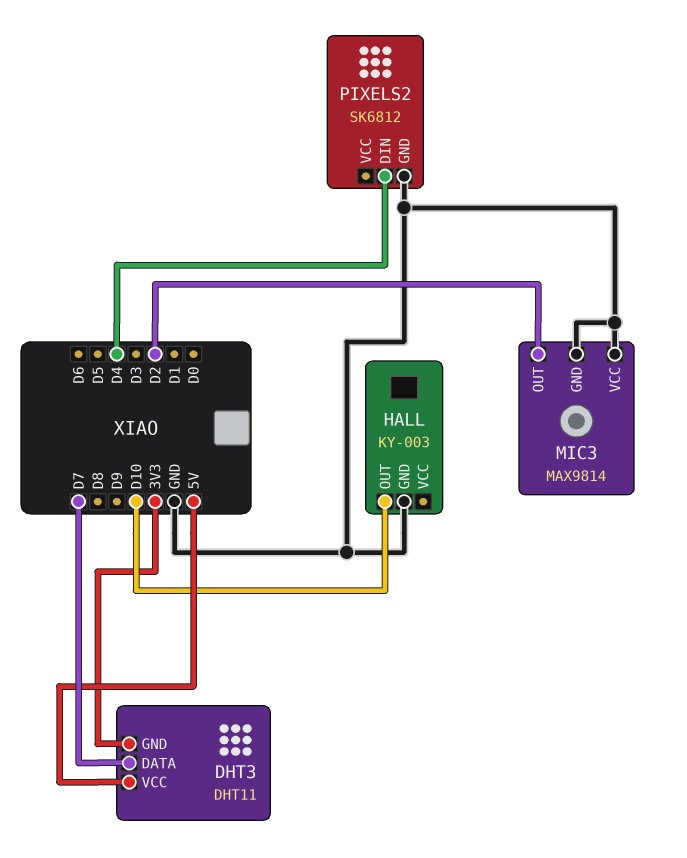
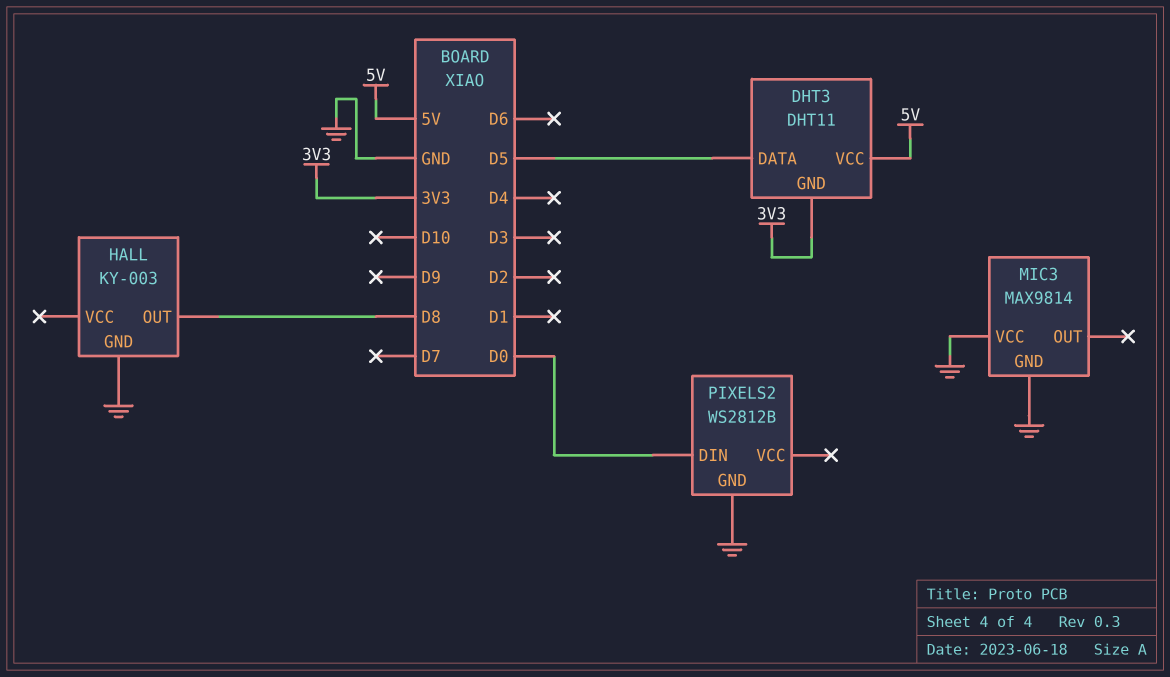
DHT3 pin DATA: D7 -> D5
HALL pin OUT: D10 -> D8
MIC3 pin OUT: D2 -> none
PIXELS2: SK6812 -> WS2812B
PIXELS2 pin DIN: D4 -> D0

